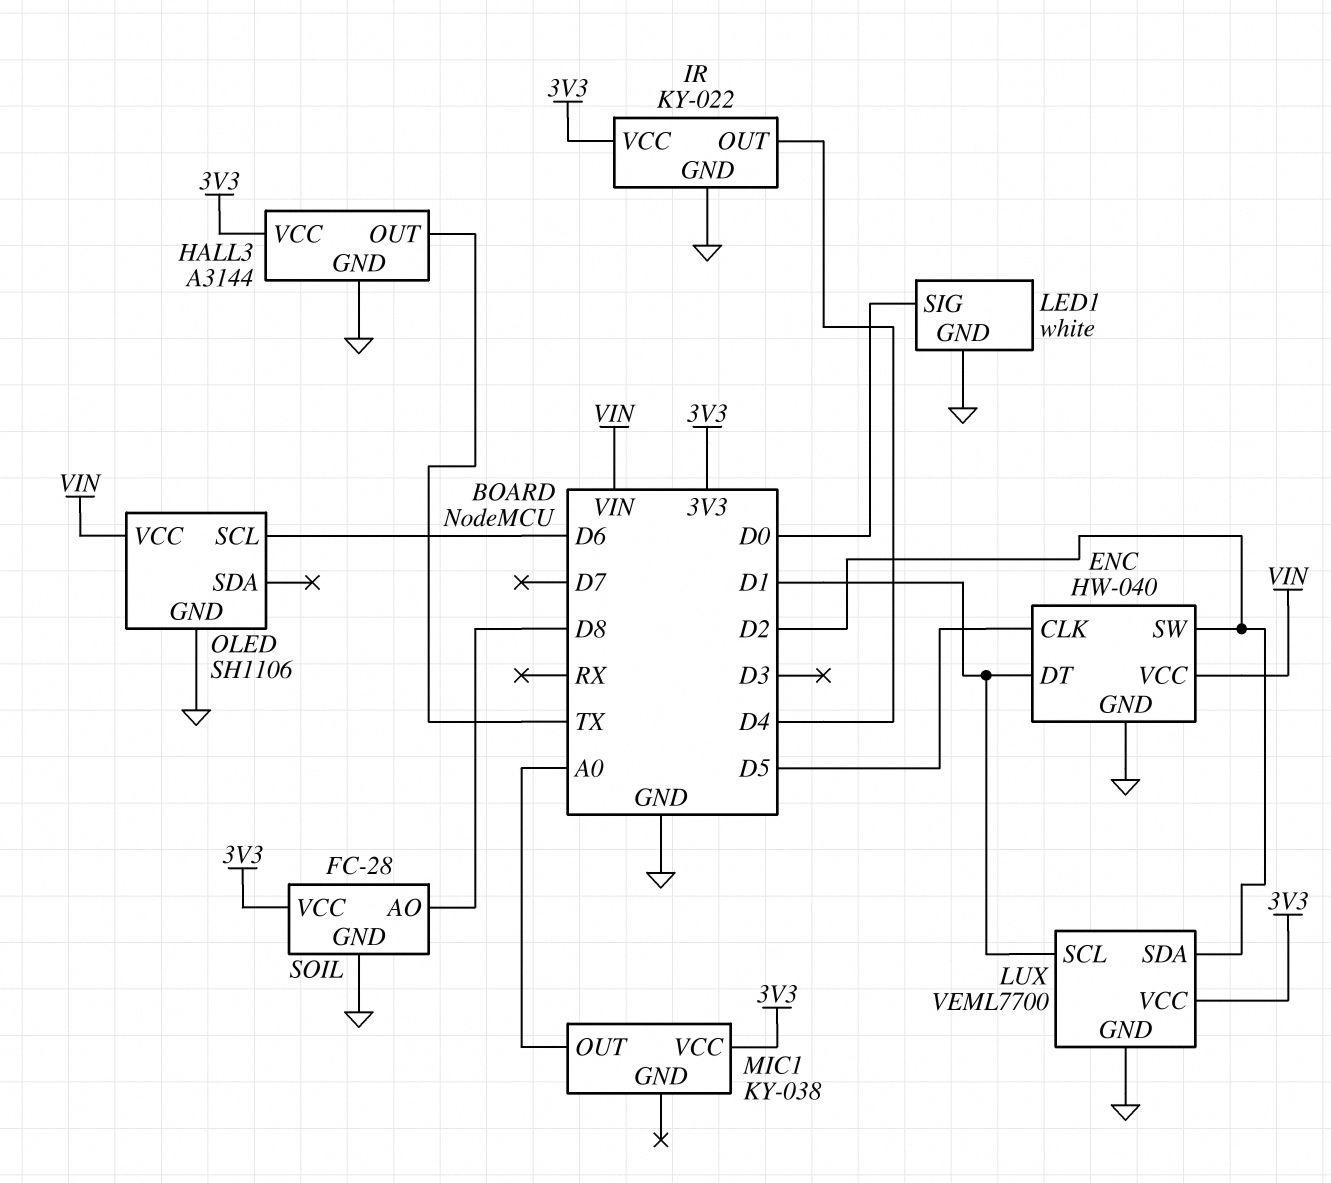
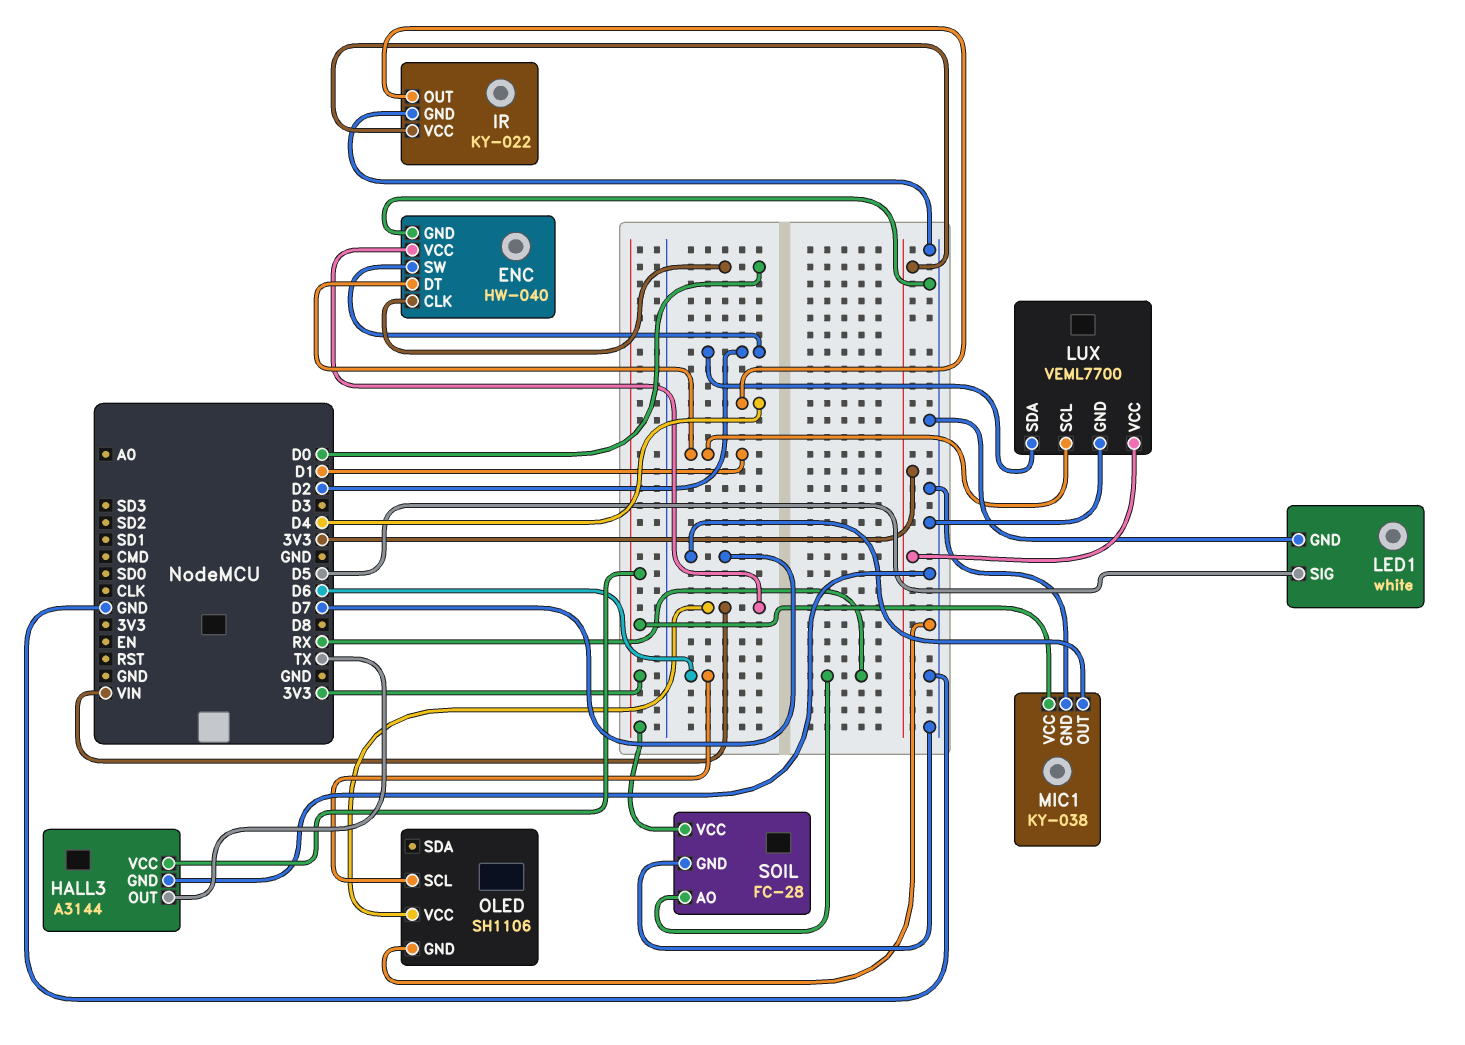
ENC pin CLK: D5 -> D0
LED1 pin SIG: D0 -> D5
MIC1 pin GND: none -> GND
MIC1 pin OUT: A0 -> D7
SOIL pin AO: D8 -> RX

